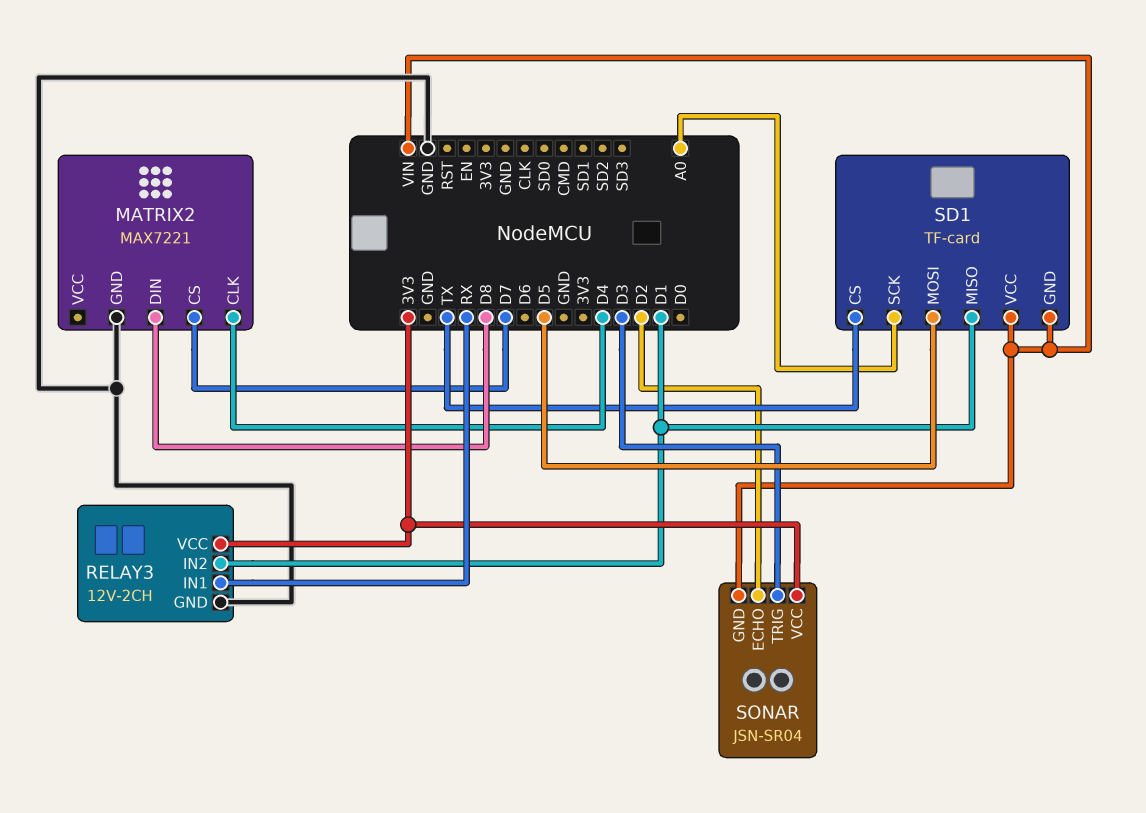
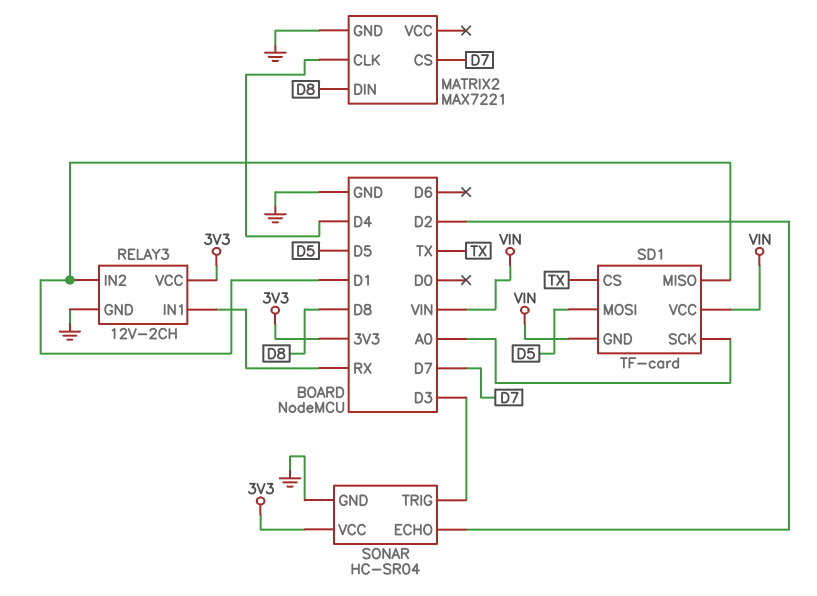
SONAR: JSN-SR04 -> HC-SR04
SONAR pin GND: VIN -> GND

